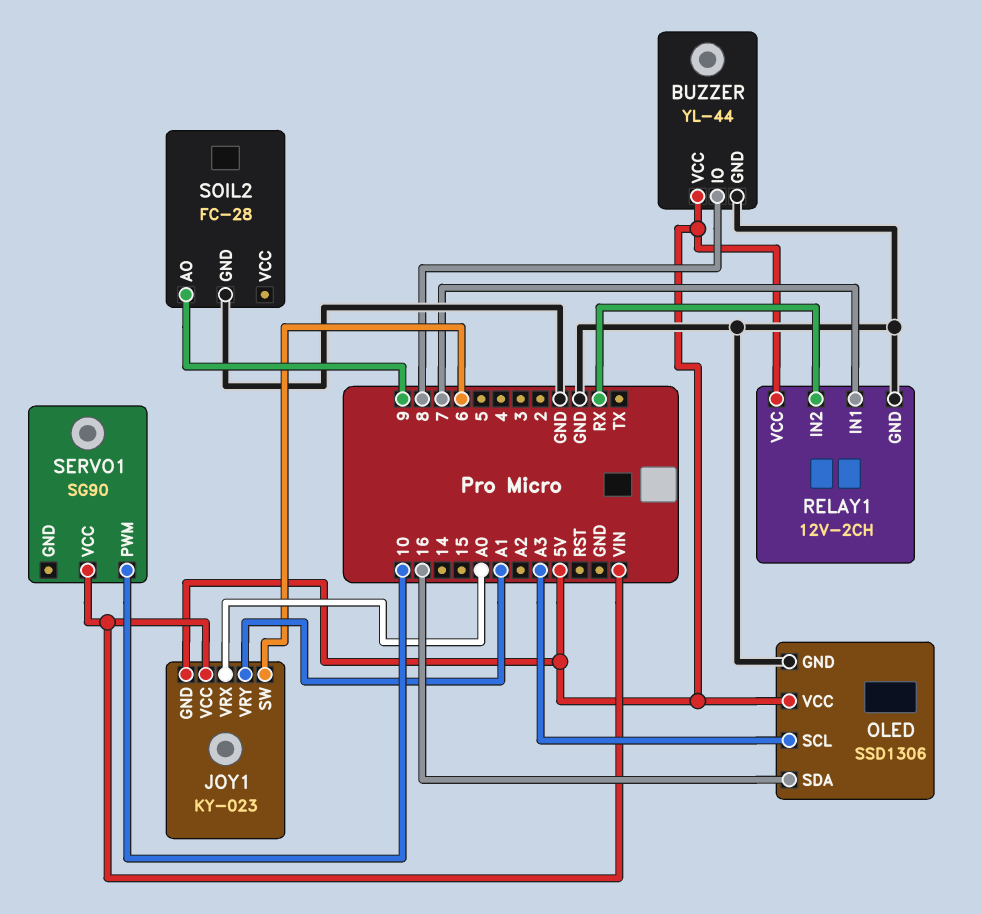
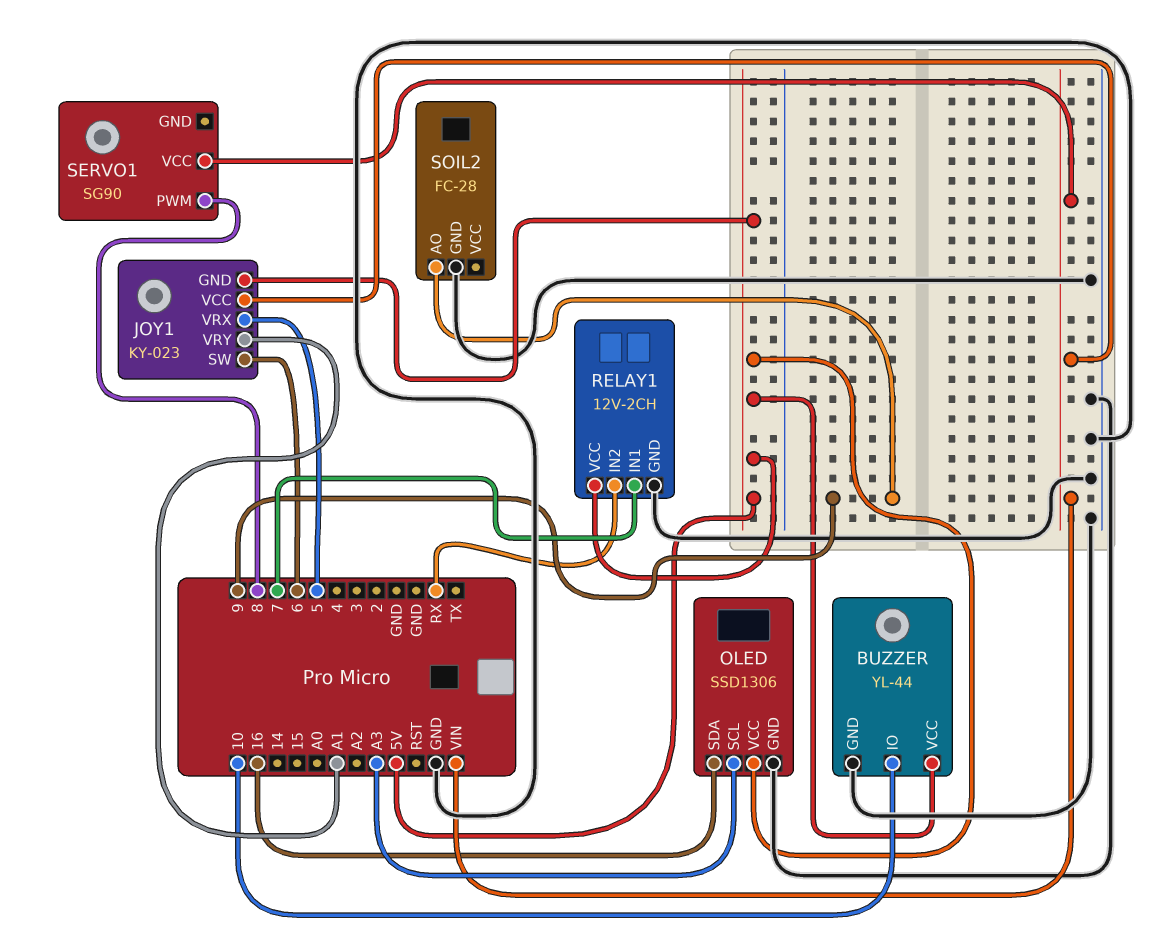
BUZZER pin IO: 8 -> 10
JOY1 pin VRX: A0 -> 5
SERVO1 pin PWM: 10 -> 8

